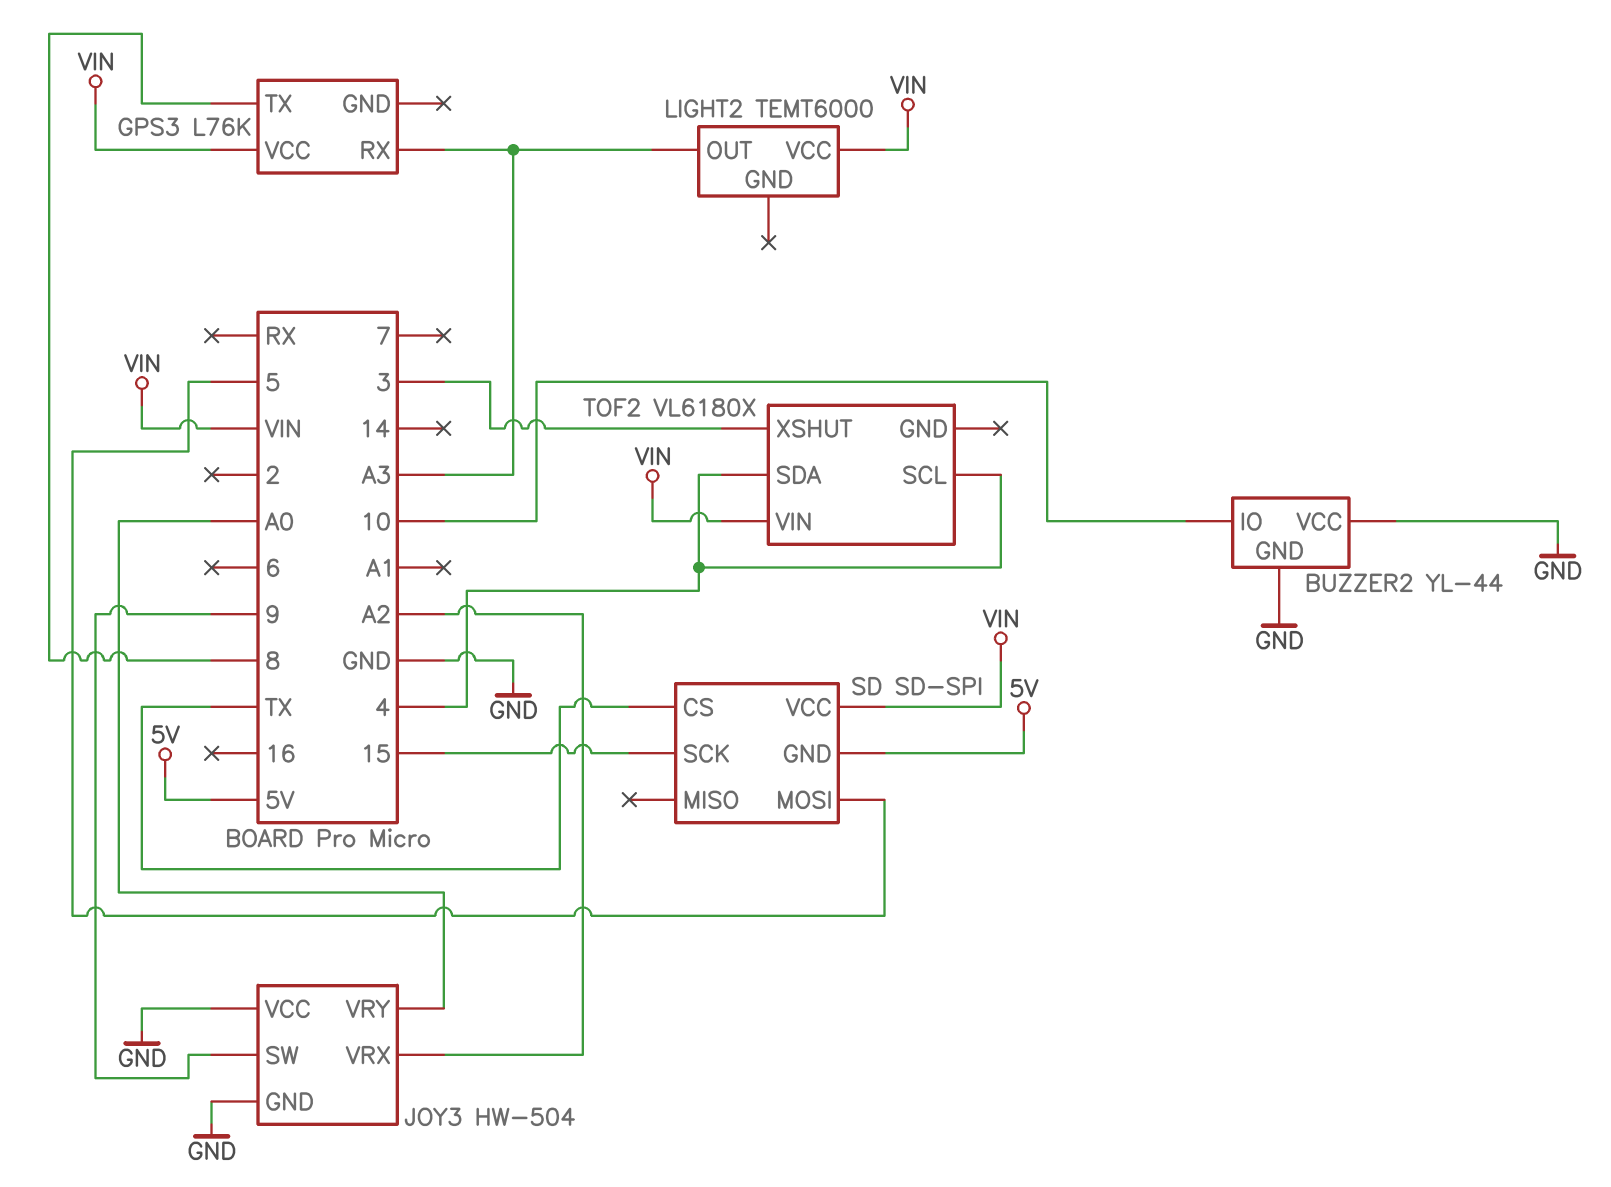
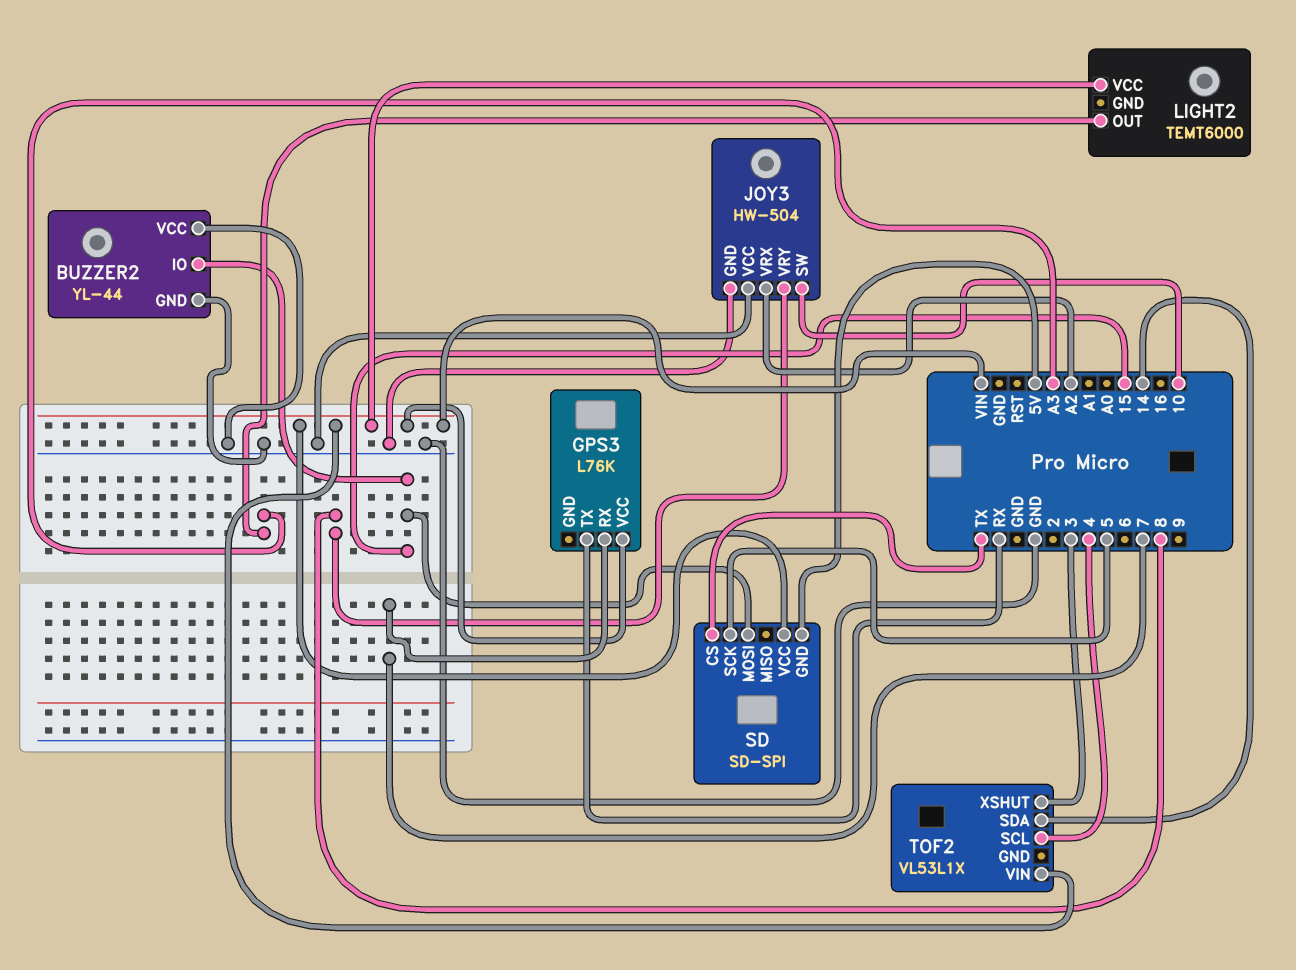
BUZZER2 pin IO: 10 -> 15
GPS3 pin RX: A3 -> 7
GPS3 pin TX: 8 -> RX
JOY3 pin SW: 9 -> 10
JOY3 pin VRY: A0 -> 8
SD pin MOSI: 5 -> 15
SD pin SCK: 15 -> 5
TOF2: VL6180X -> VL53L1X
TOF2 pin SDA: 4 -> 14

